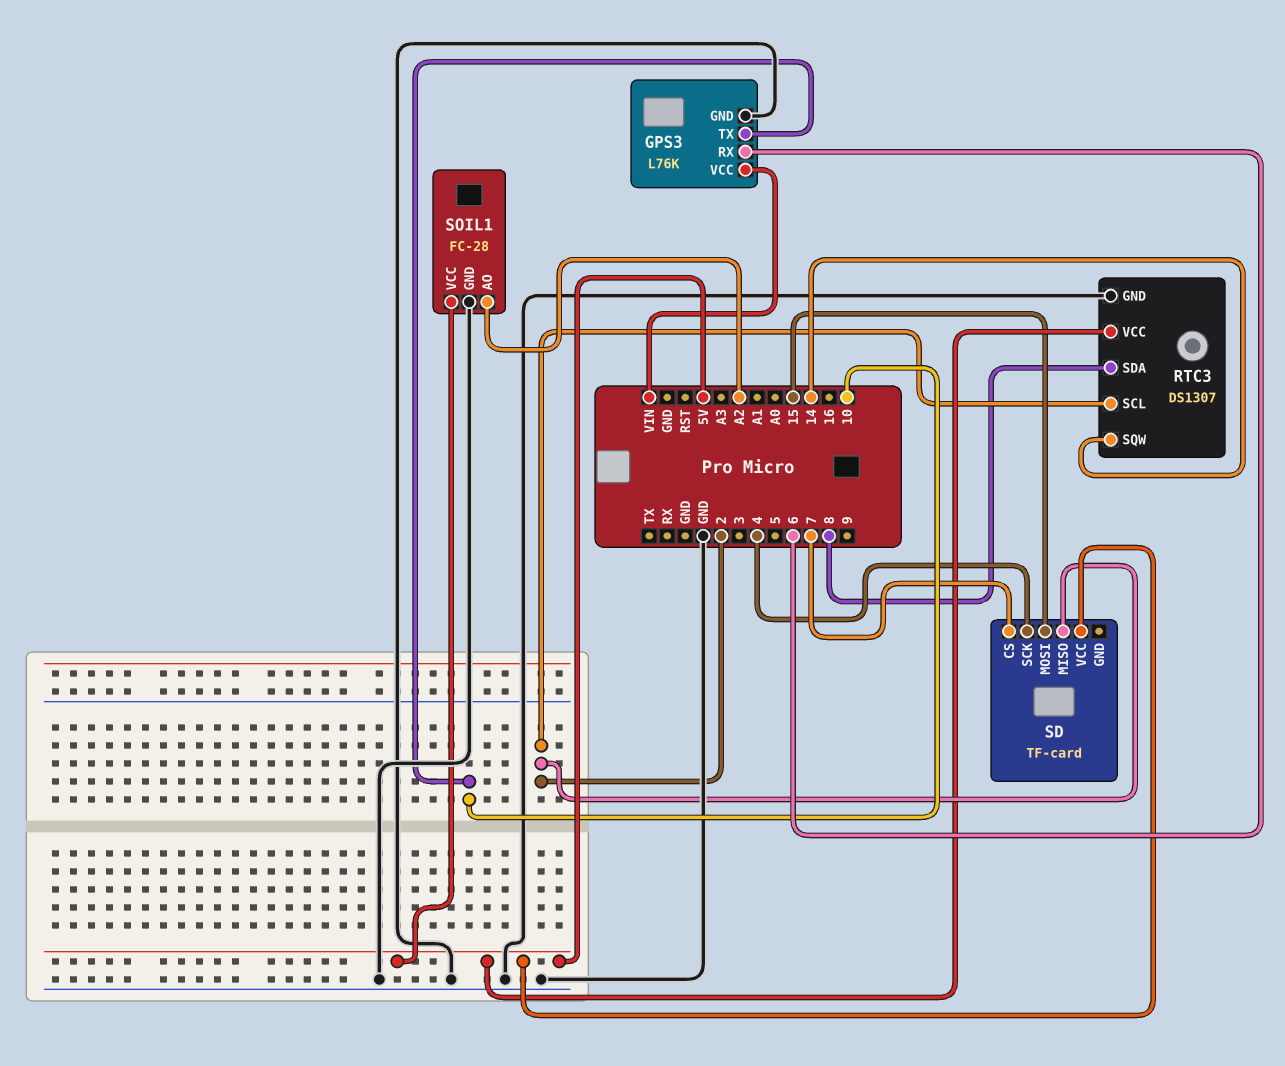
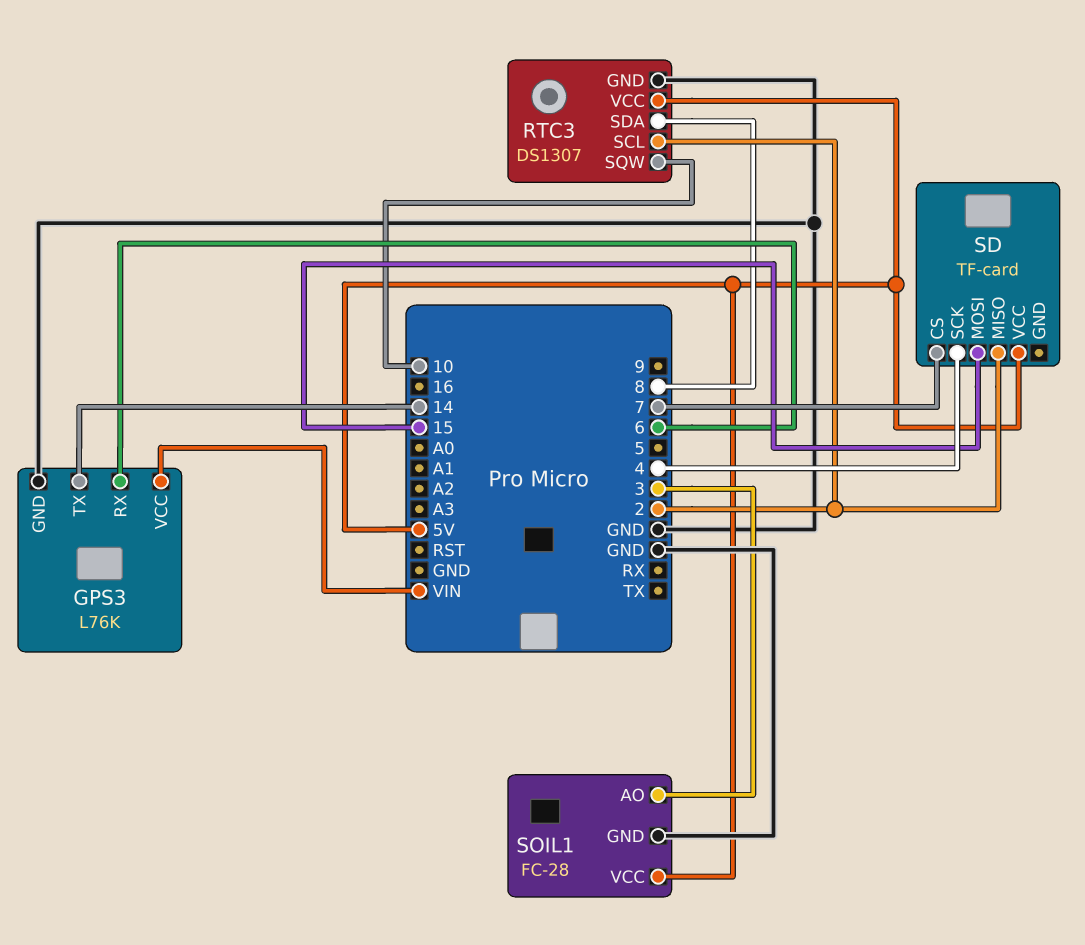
GPS3 pin TX: 10 -> 14
RTC3 pin SQW: 14 -> 10
SOIL1 pin AO: A2 -> 3

